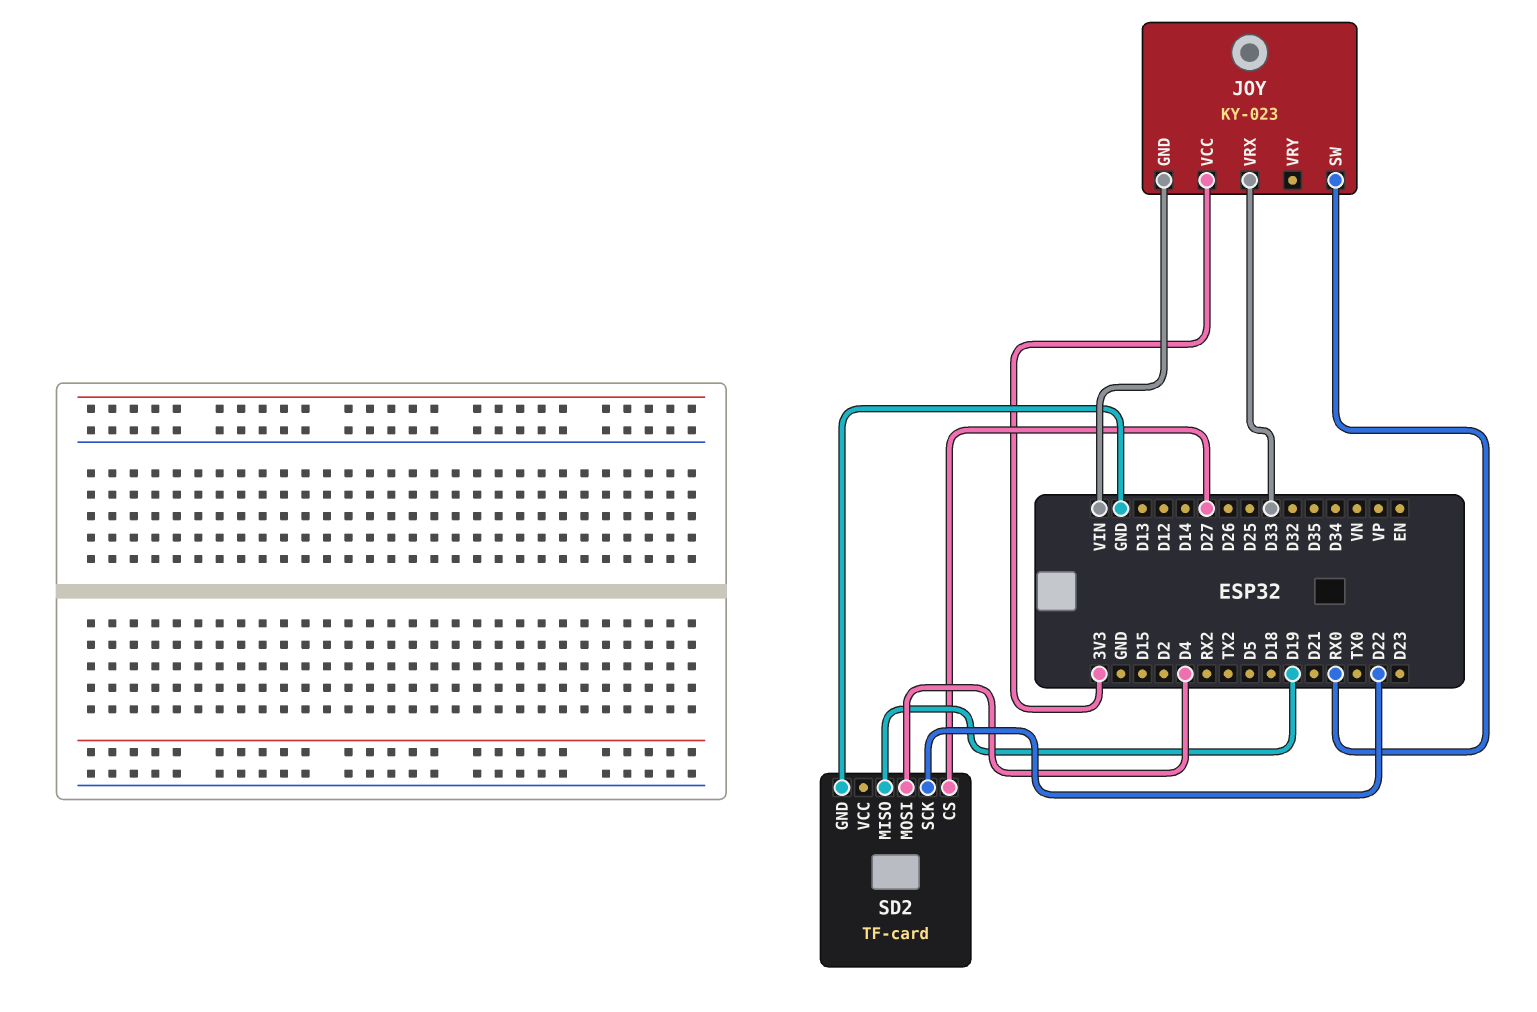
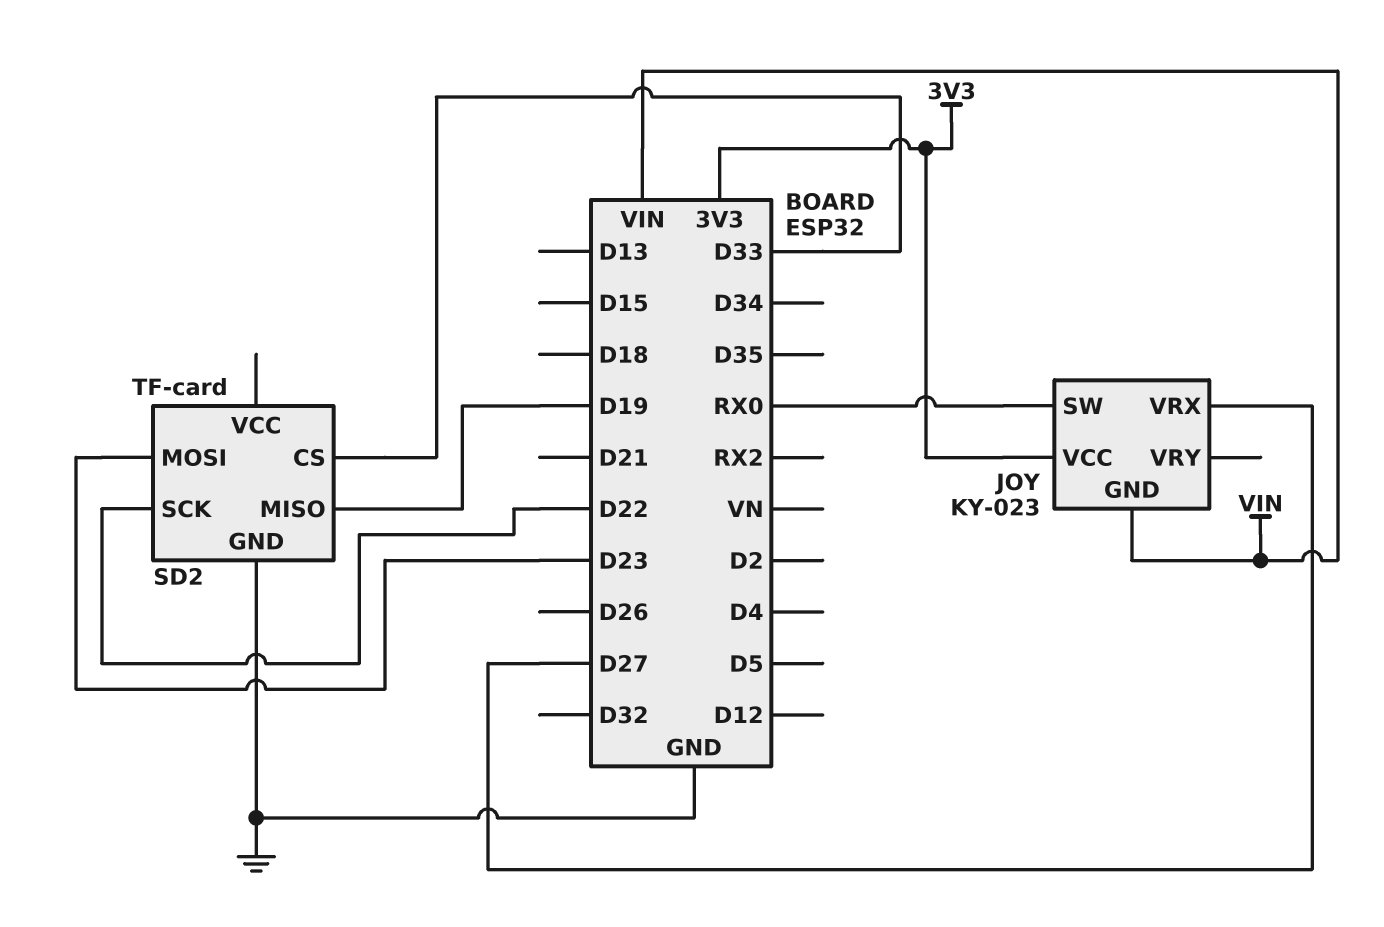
JOY pin VRX: D33 -> D27
SD2 pin CS: D27 -> D33
SD2 pin MOSI: D4 -> D23

